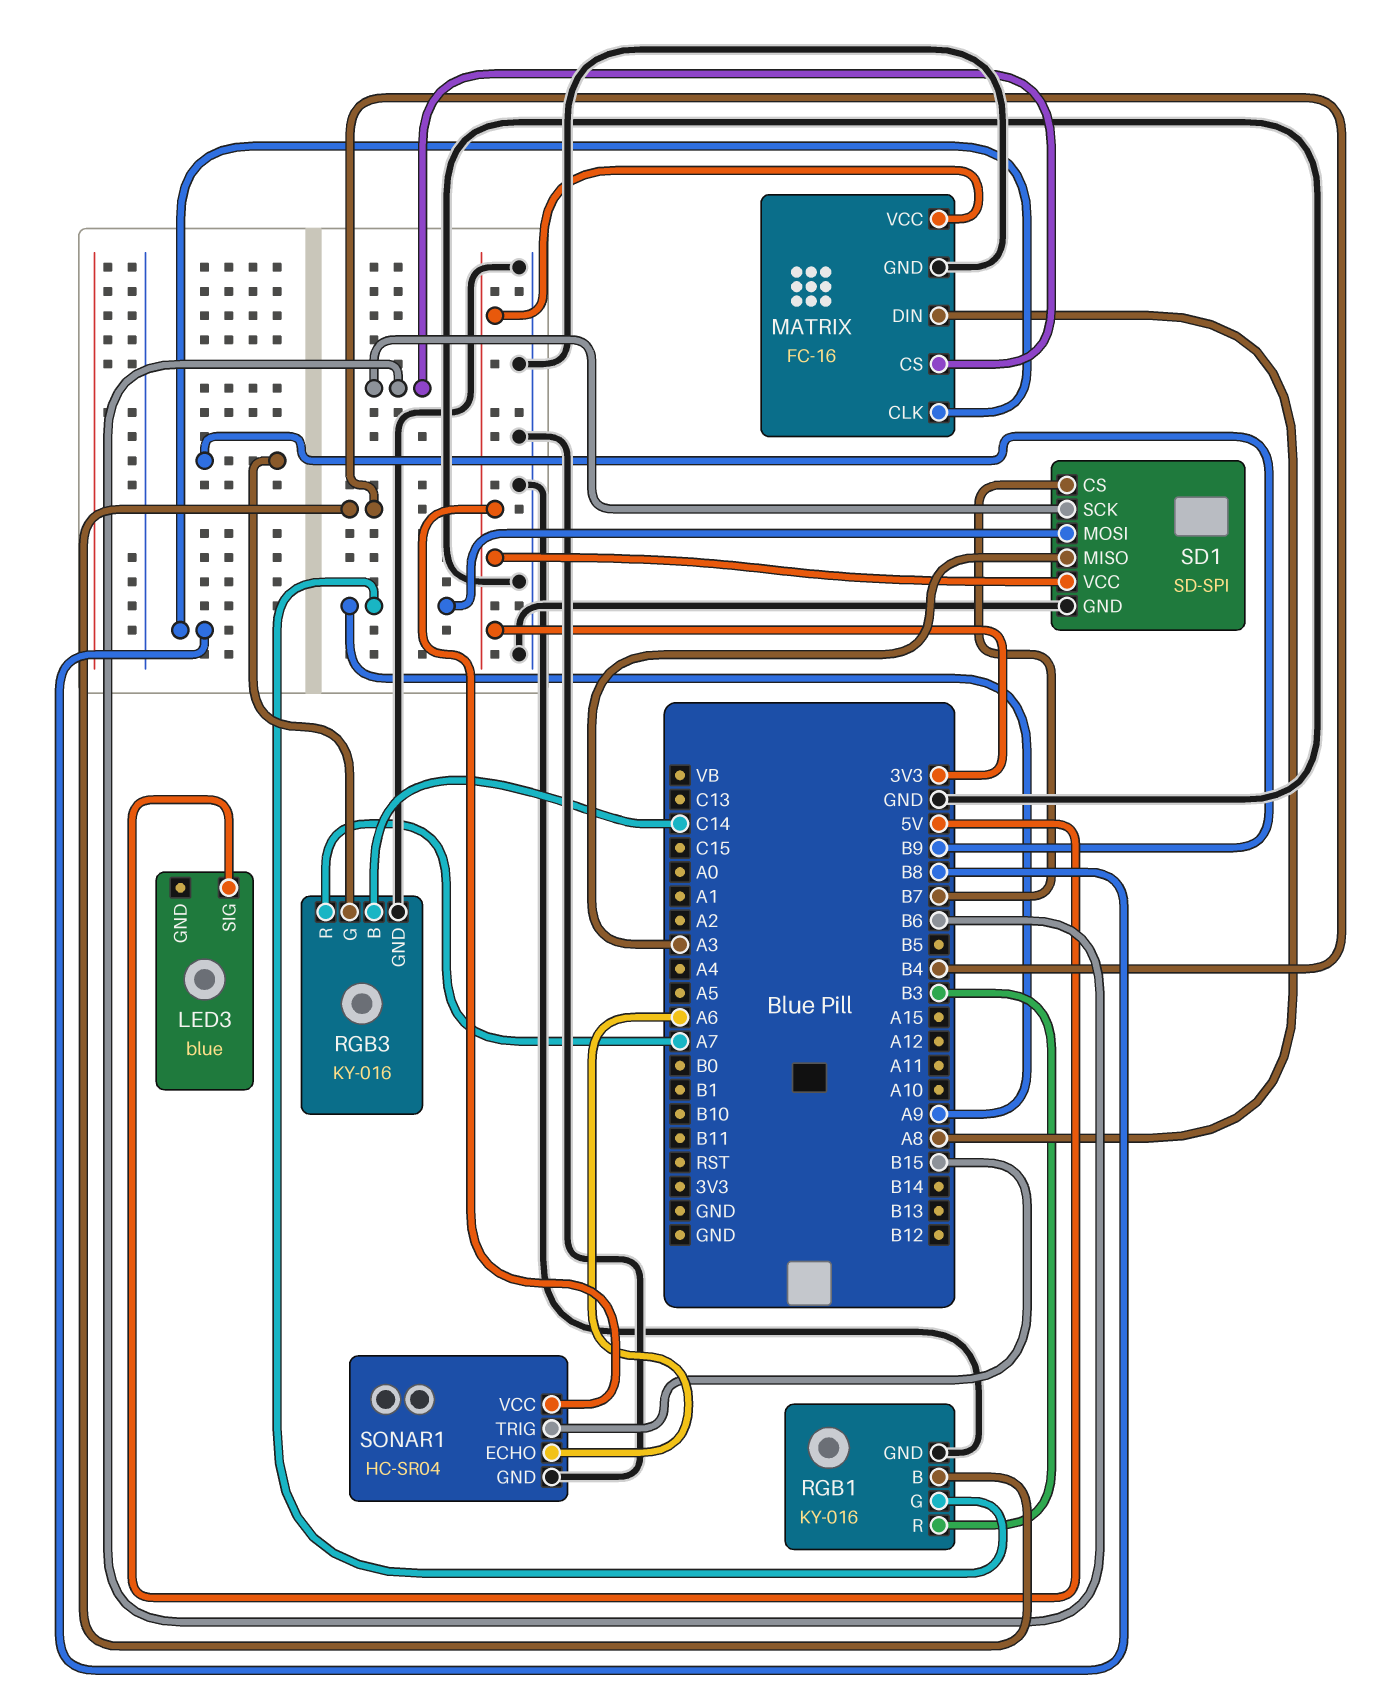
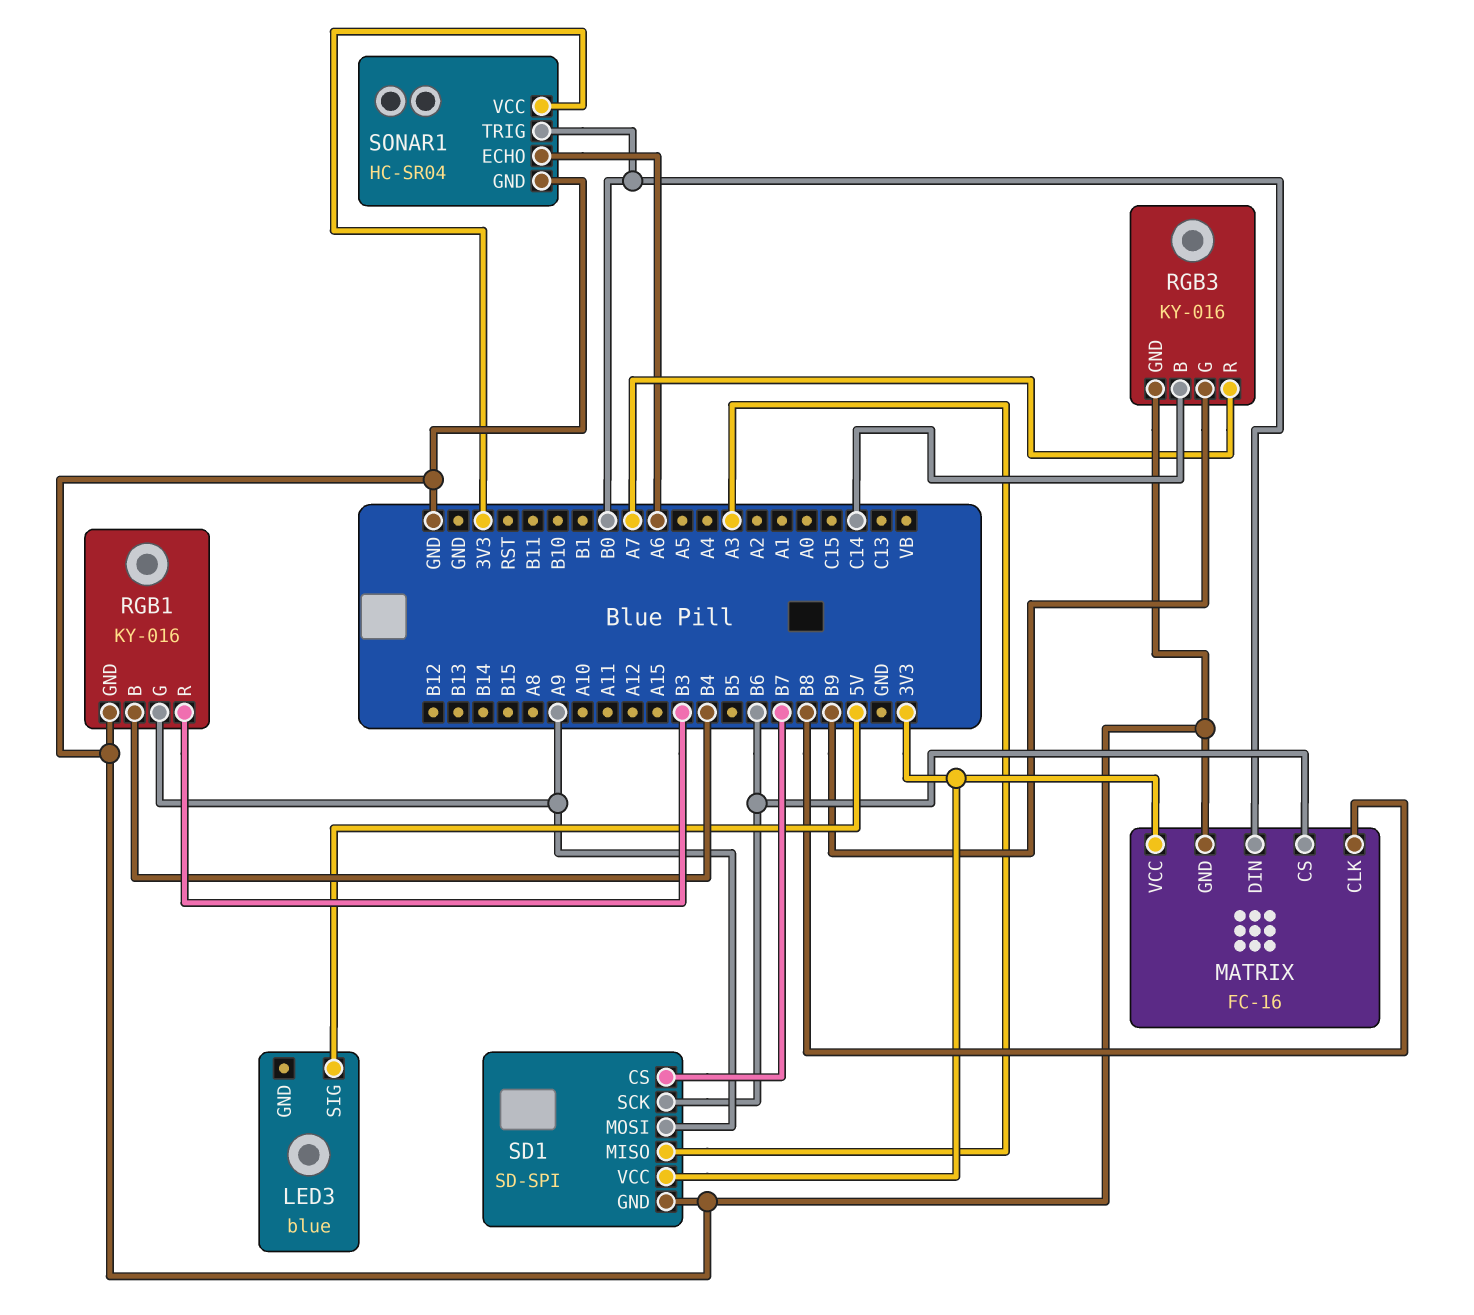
MATRIX pin DIN: A8 -> B0
SONAR1 pin TRIG: B15 -> B0

